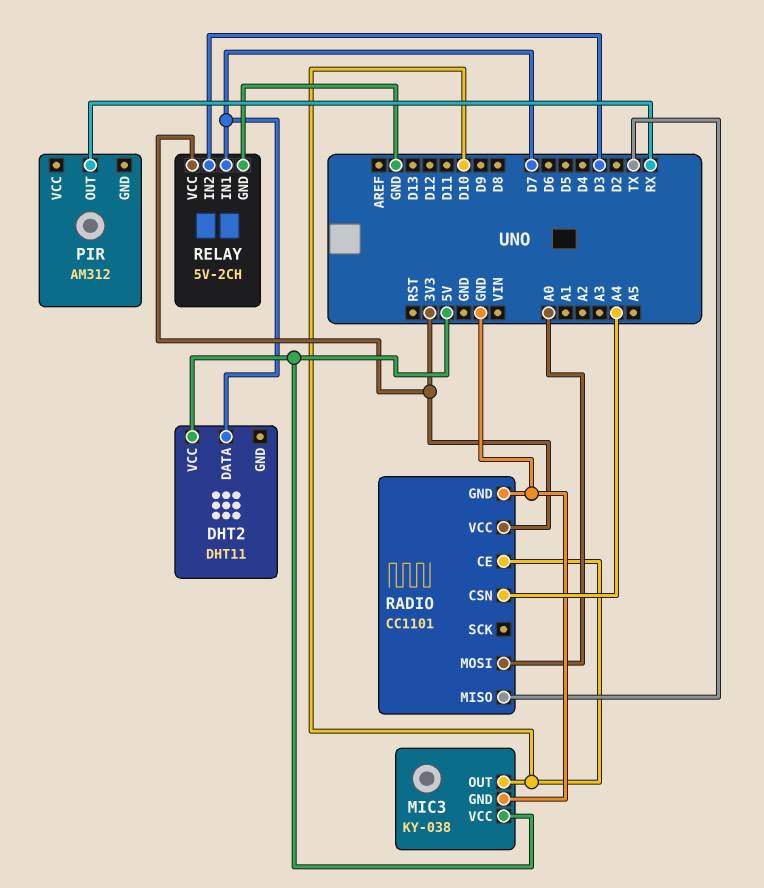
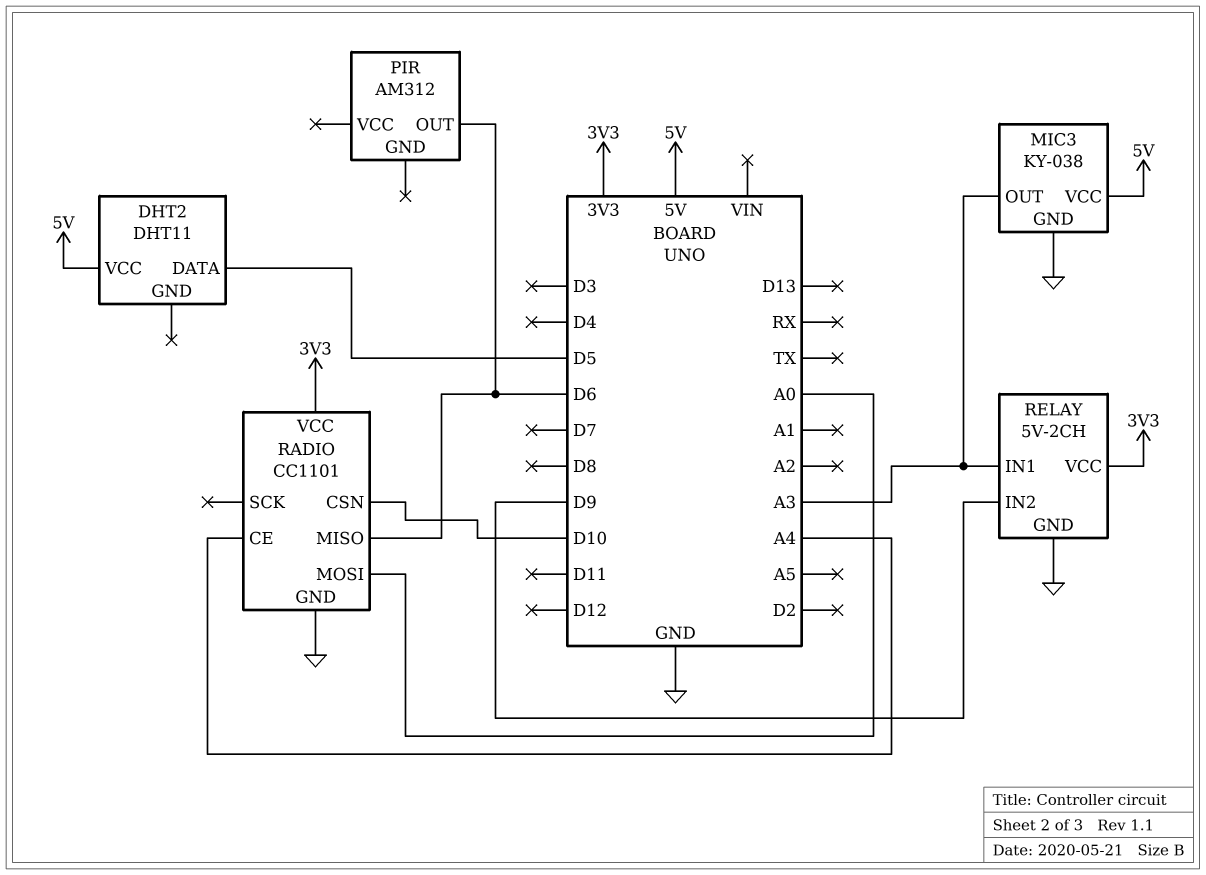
DHT2 pin DATA: D7 -> D5
MIC3 pin OUT: D10 -> A3
PIR pin OUT: RX -> D6
RADIO pin CE: D10 -> A4
RADIO pin CSN: A4 -> D10
RADIO pin MISO: TX -> D6
RELAY pin IN1: D7 -> A3
RELAY pin IN2: D3 -> D9

